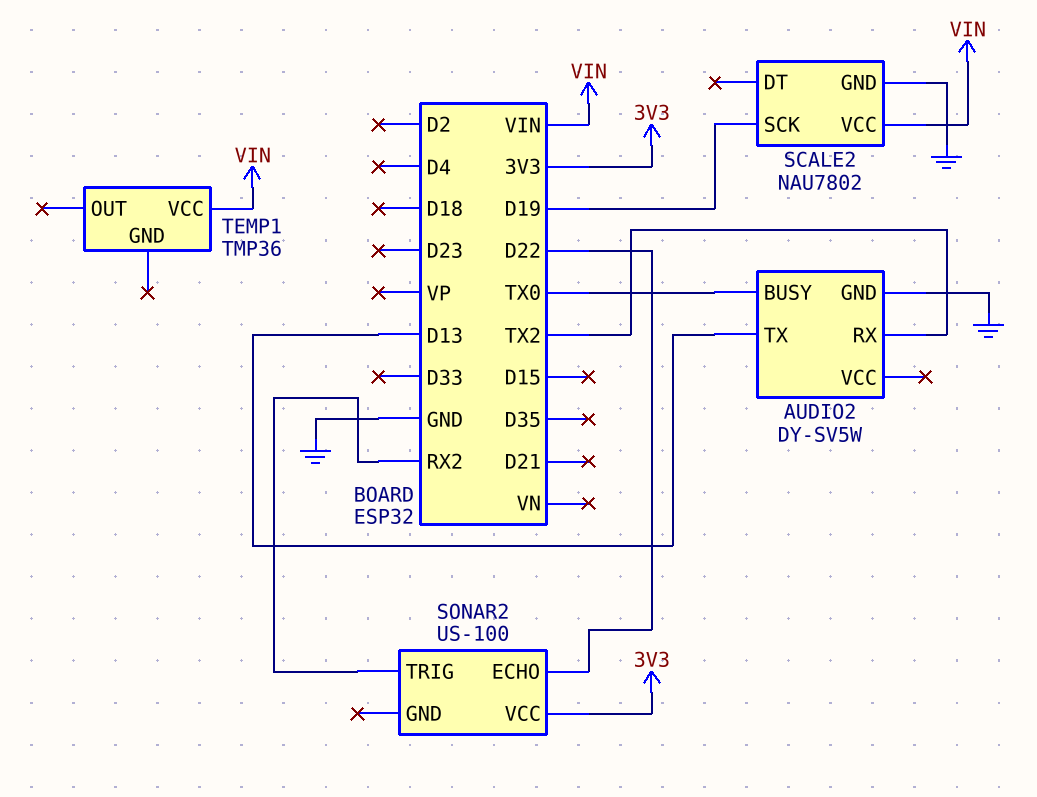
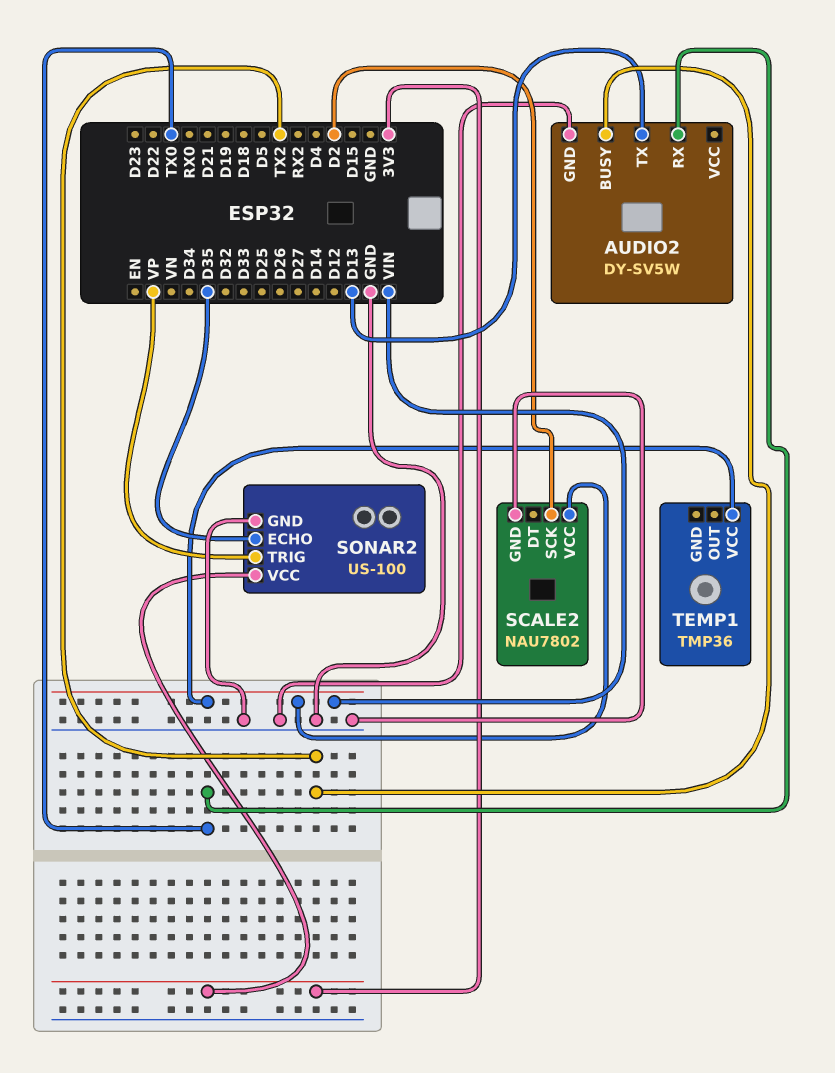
AUDIO2 pin BUSY: TX0 -> TX2
AUDIO2 pin RX: TX2 -> TX0
SCALE2 pin SCK: D19 -> D2
SONAR2 pin ECHO: D22 -> D35
SONAR2 pin GND: none -> GND
SONAR2 pin TRIG: RX2 -> VP

